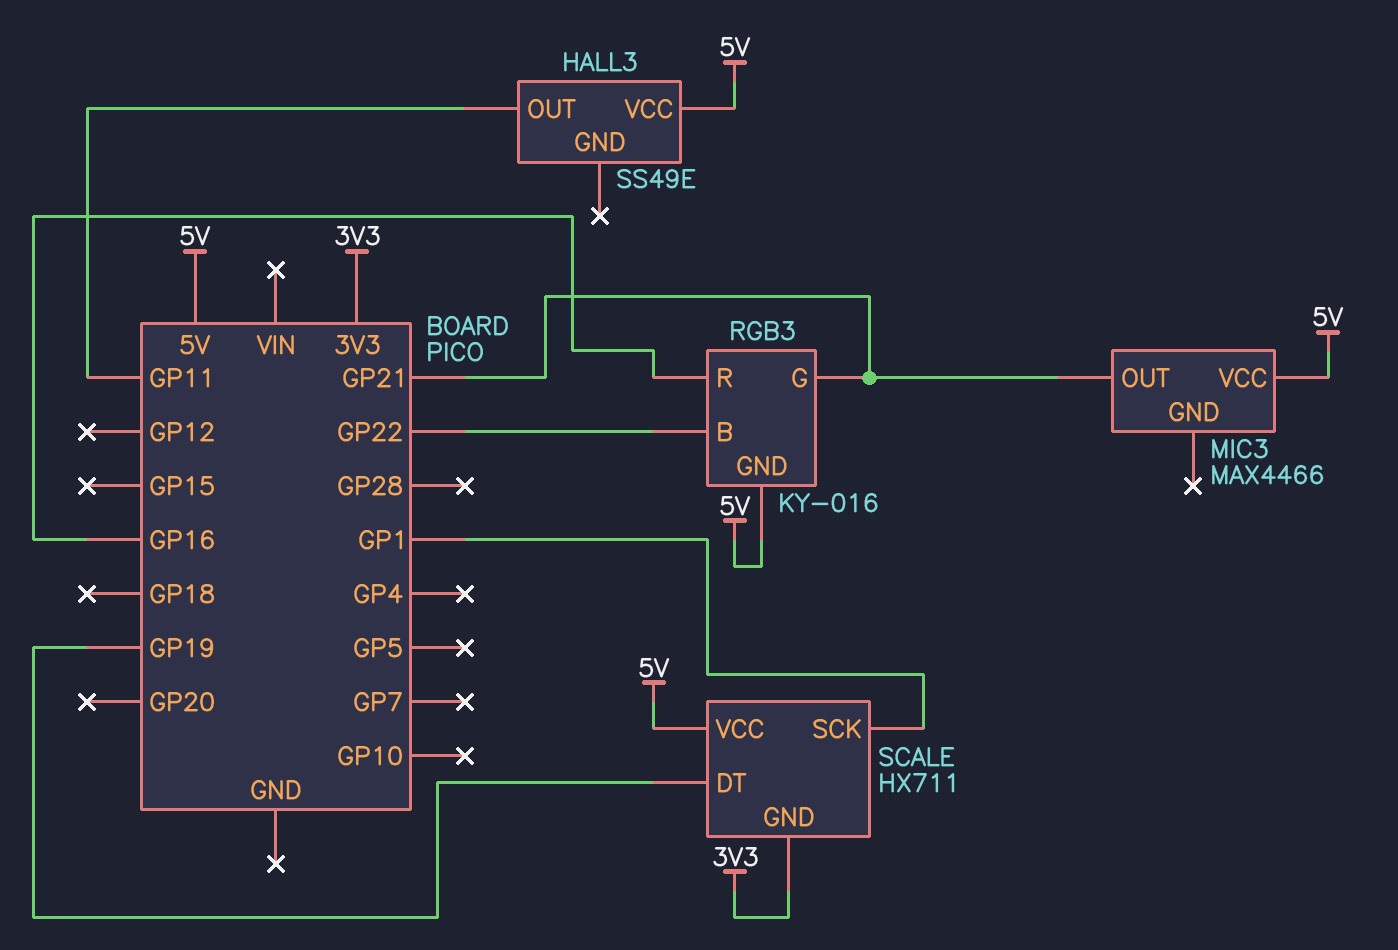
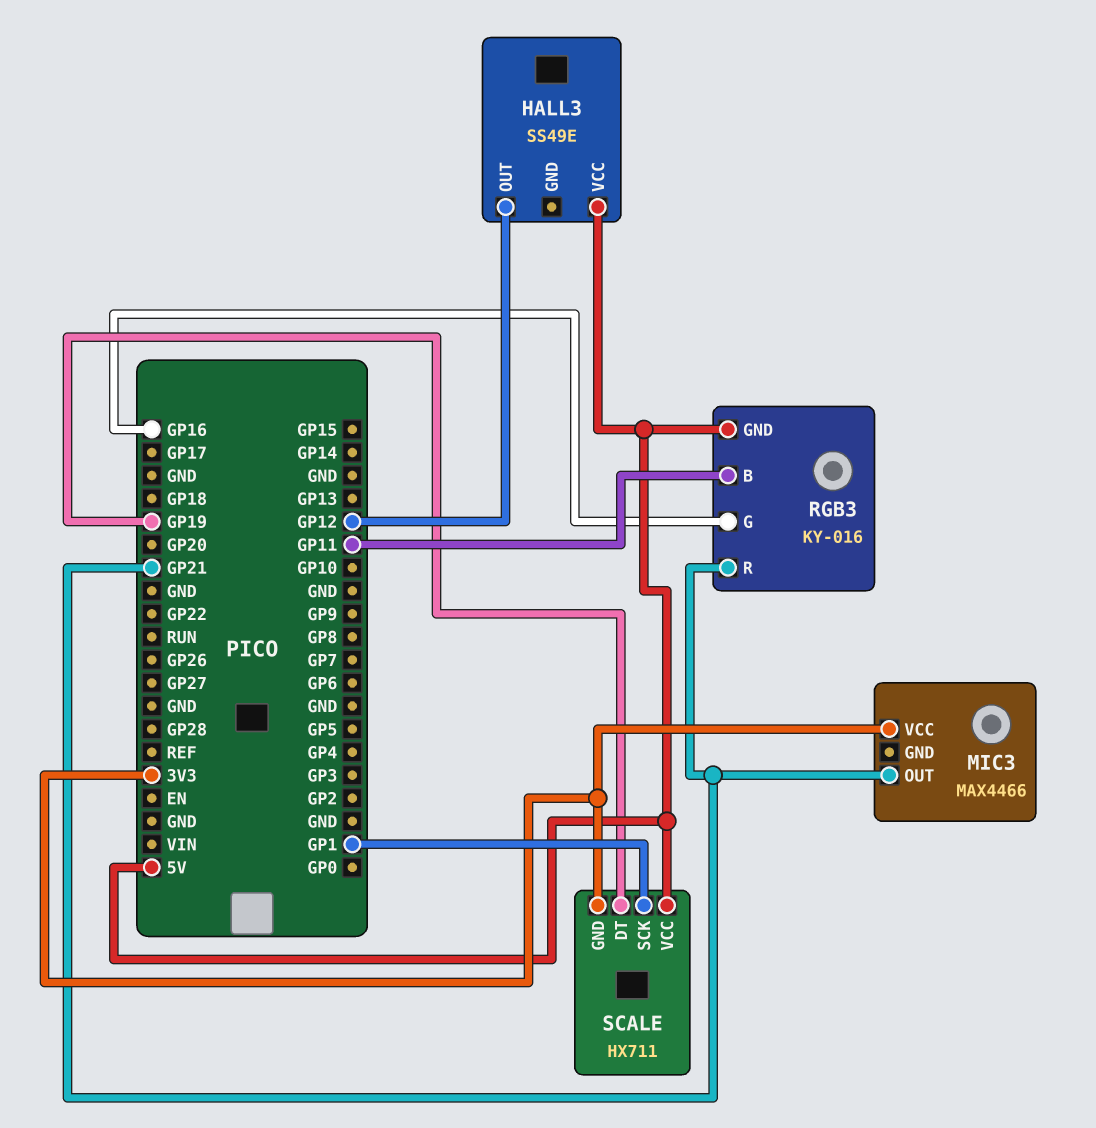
HALL3 pin OUT: GP11 -> GP12
MIC3 pin VCC: 5V -> 3V3
RGB3 pin B: GP22 -> GP11
RGB3 pin G: GP21 -> GP16
RGB3 pin R: GP16 -> GP21

